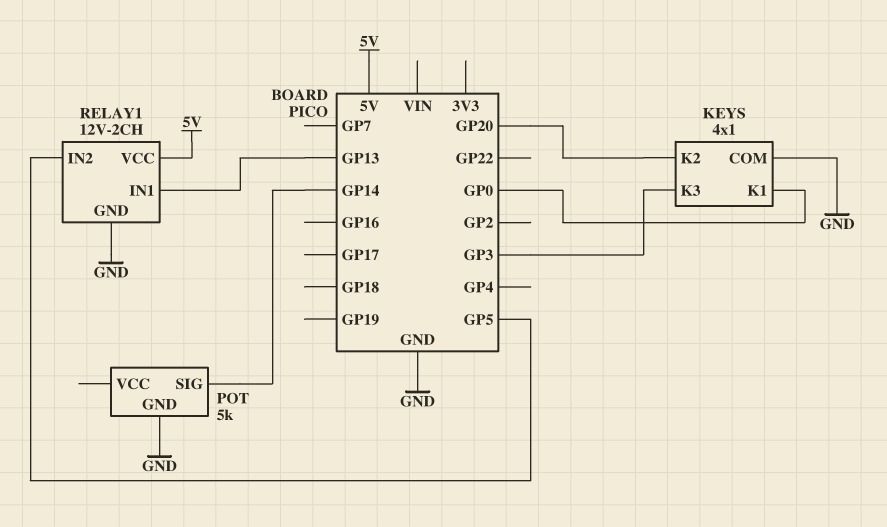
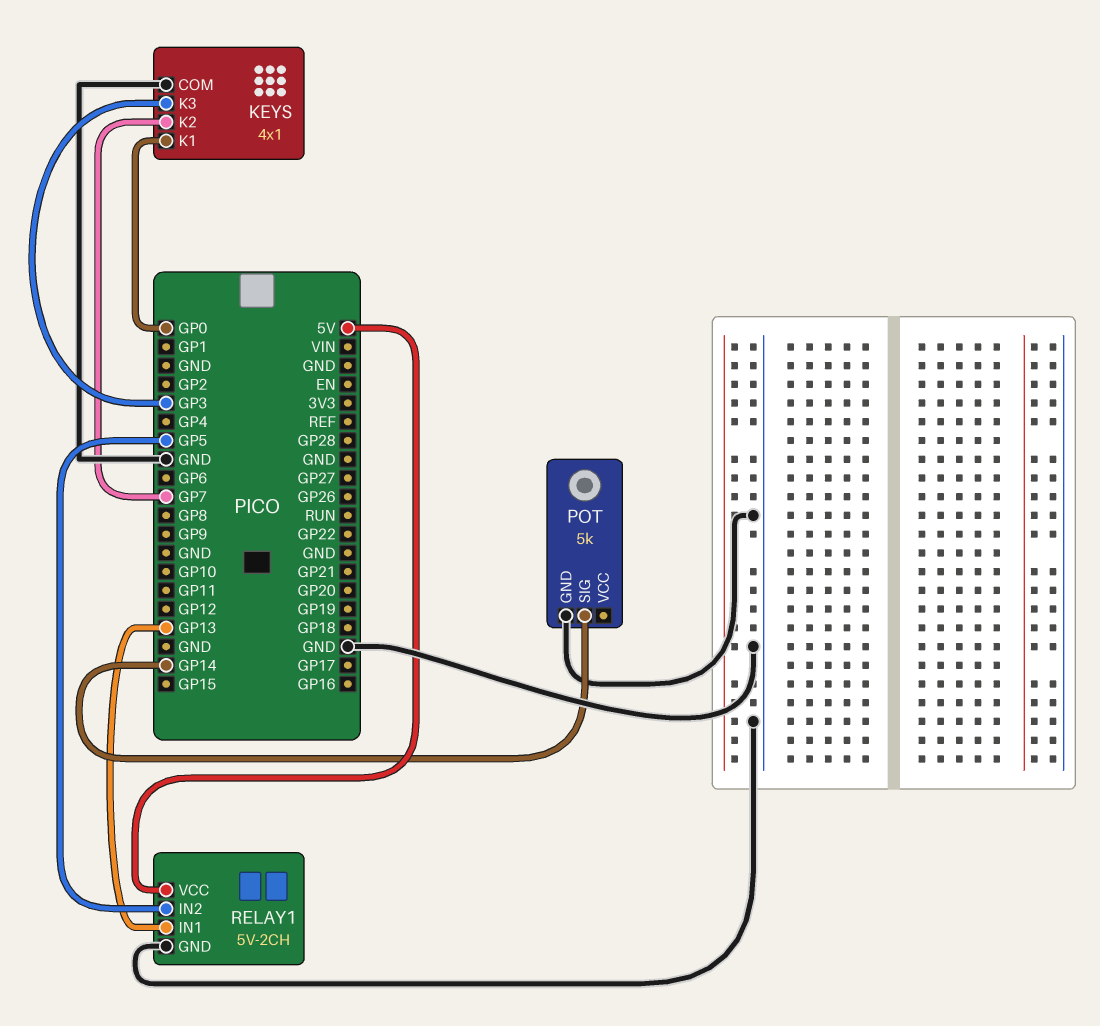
KEYS pin K2: GP20 -> GP7
RELAY1: 12V-2CH -> 5V-2CH

